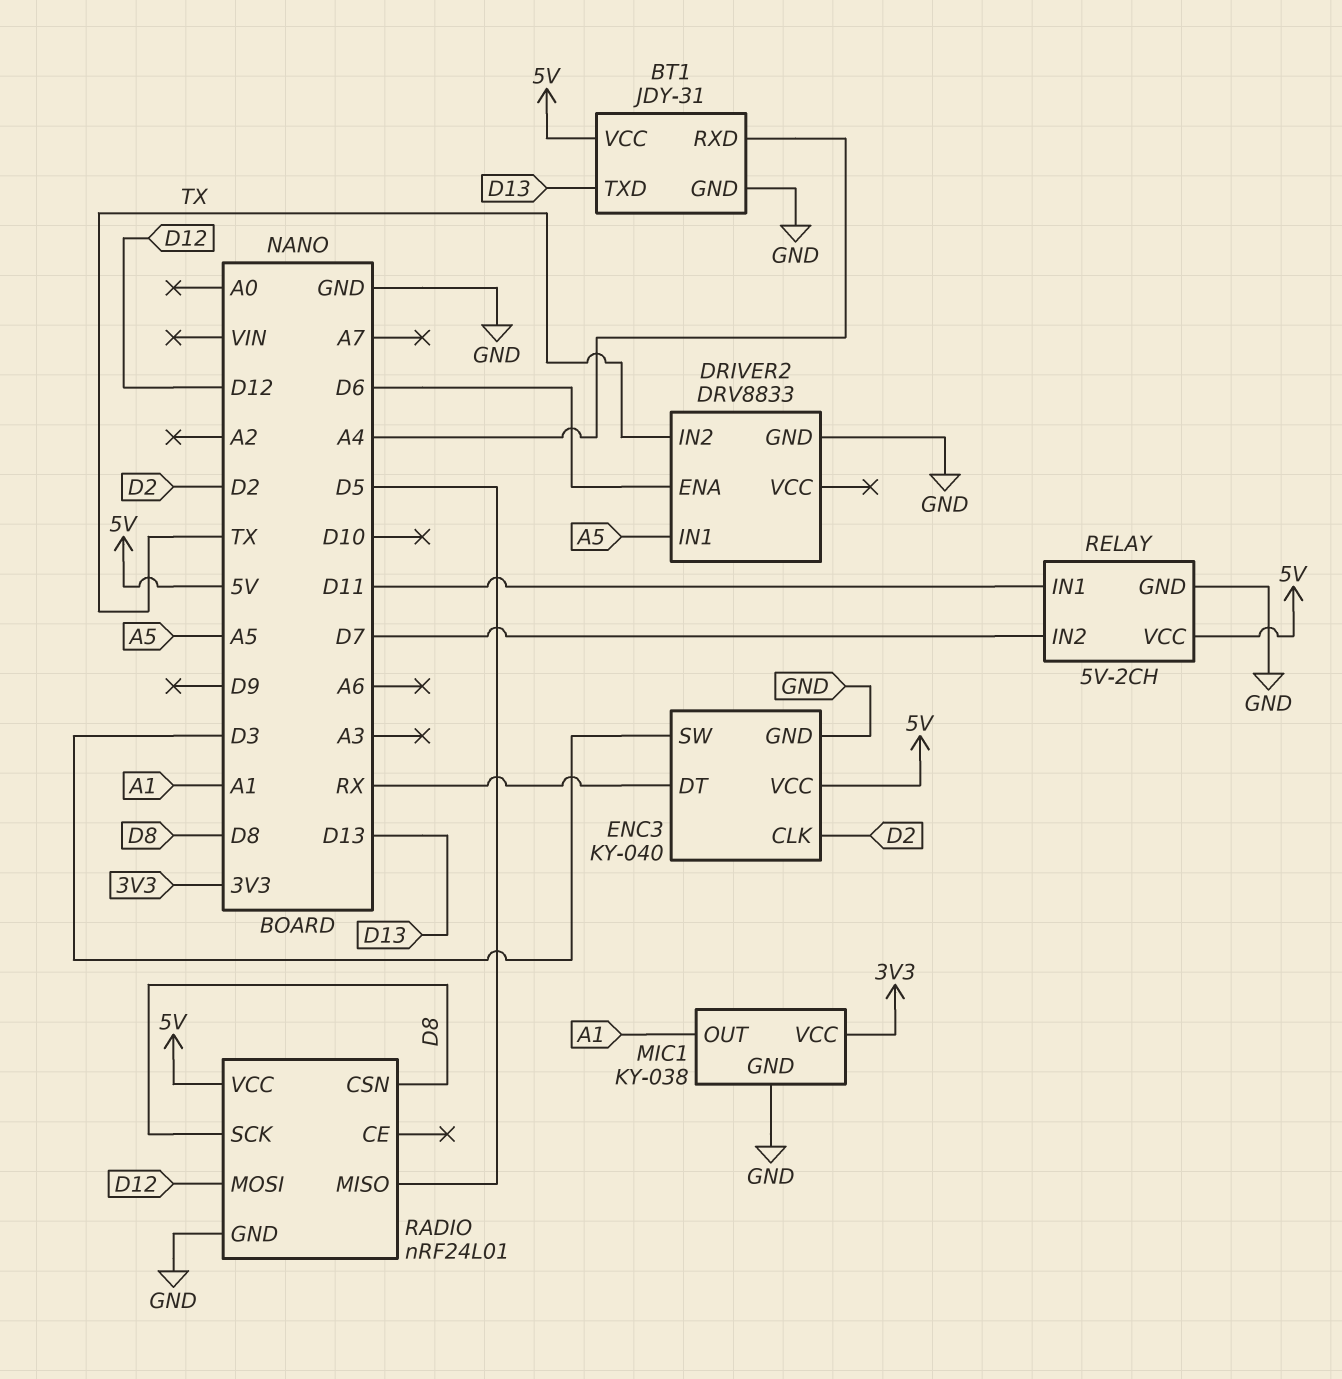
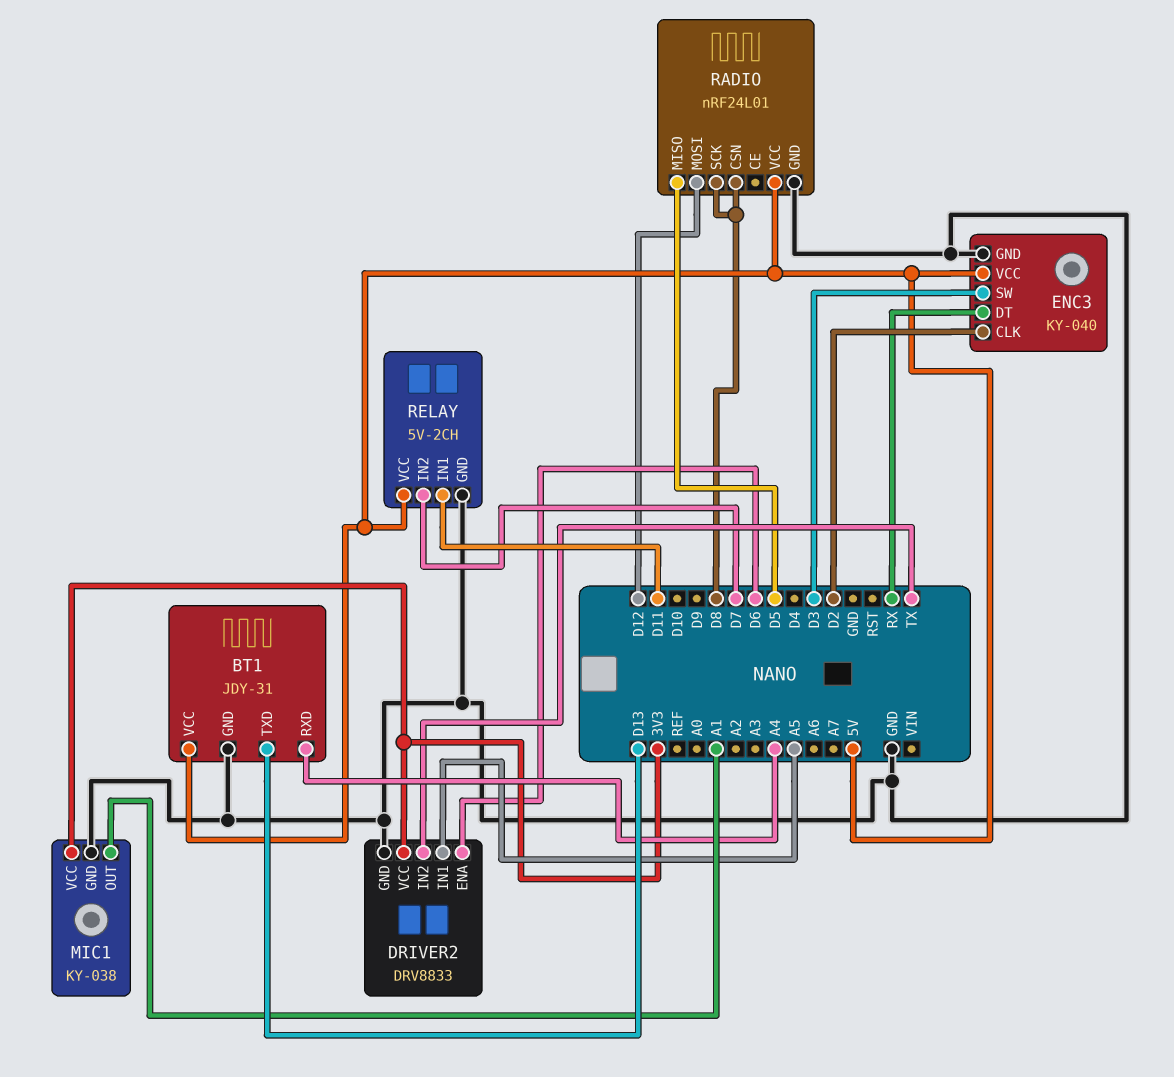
DRIVER2 pin VCC: none -> 3V3

